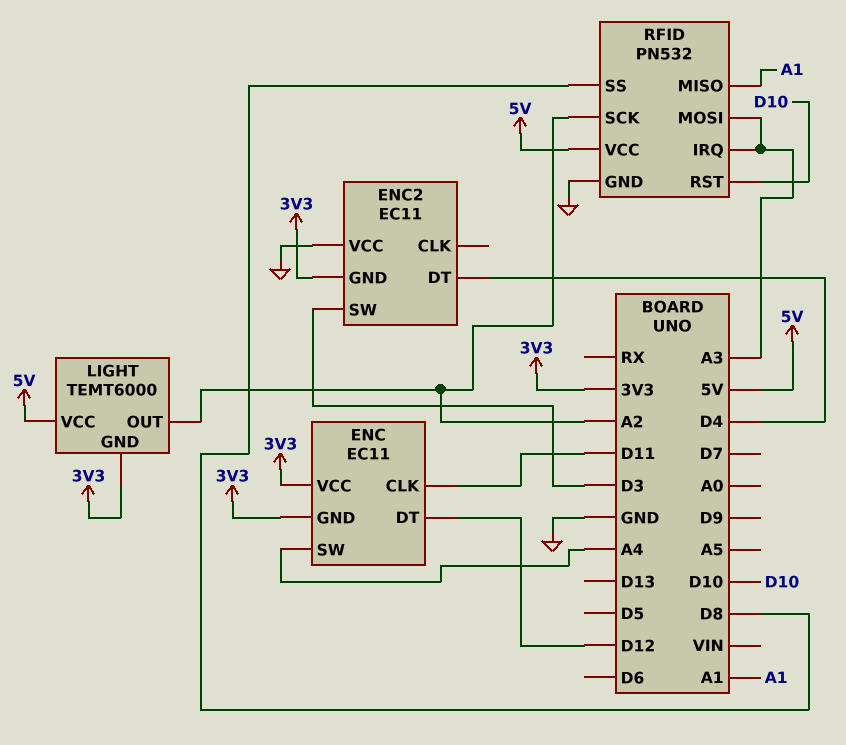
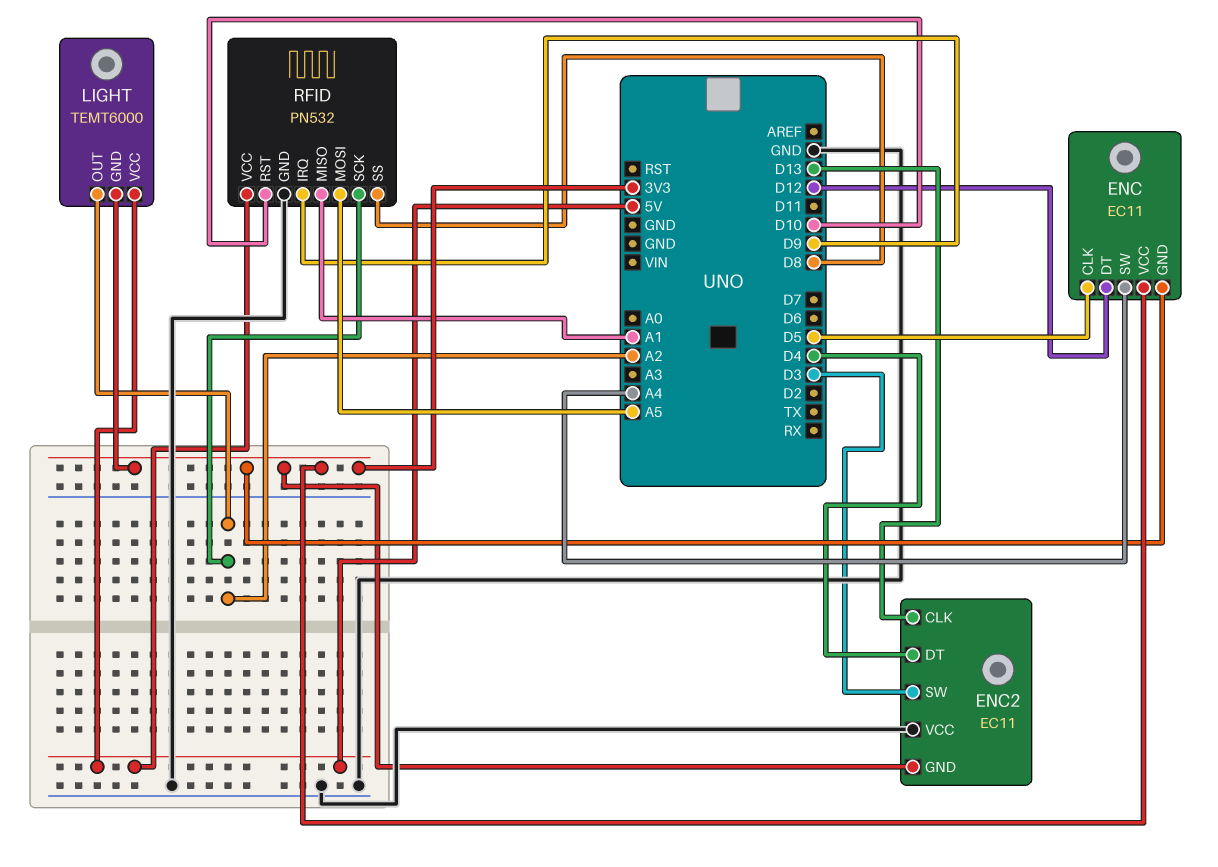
ENC pin CLK: D11 -> D5
ENC2 pin CLK: none -> D13
RFID pin IRQ: A3 -> D9
RFID pin MOSI: A3 -> A5

